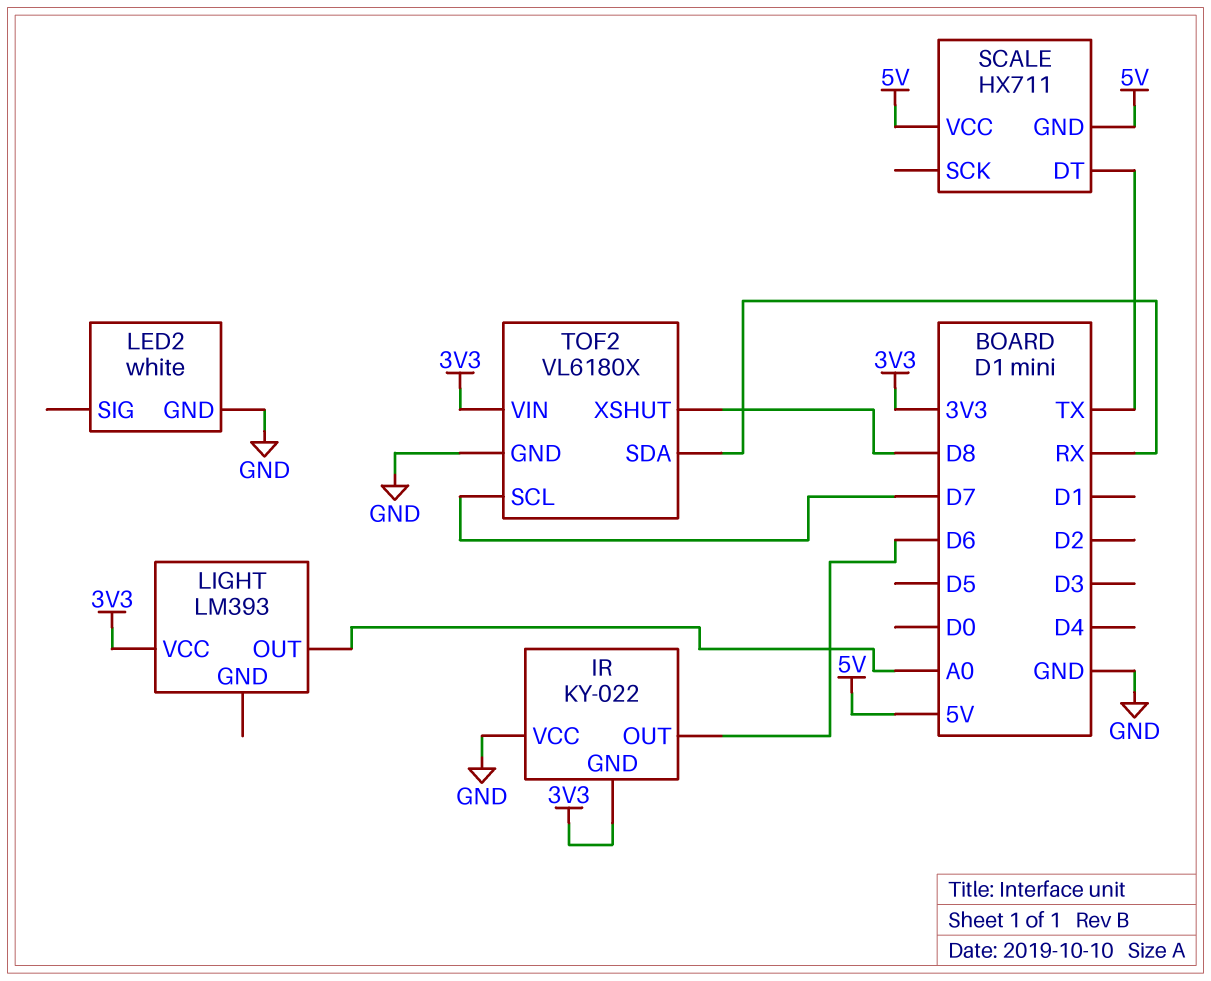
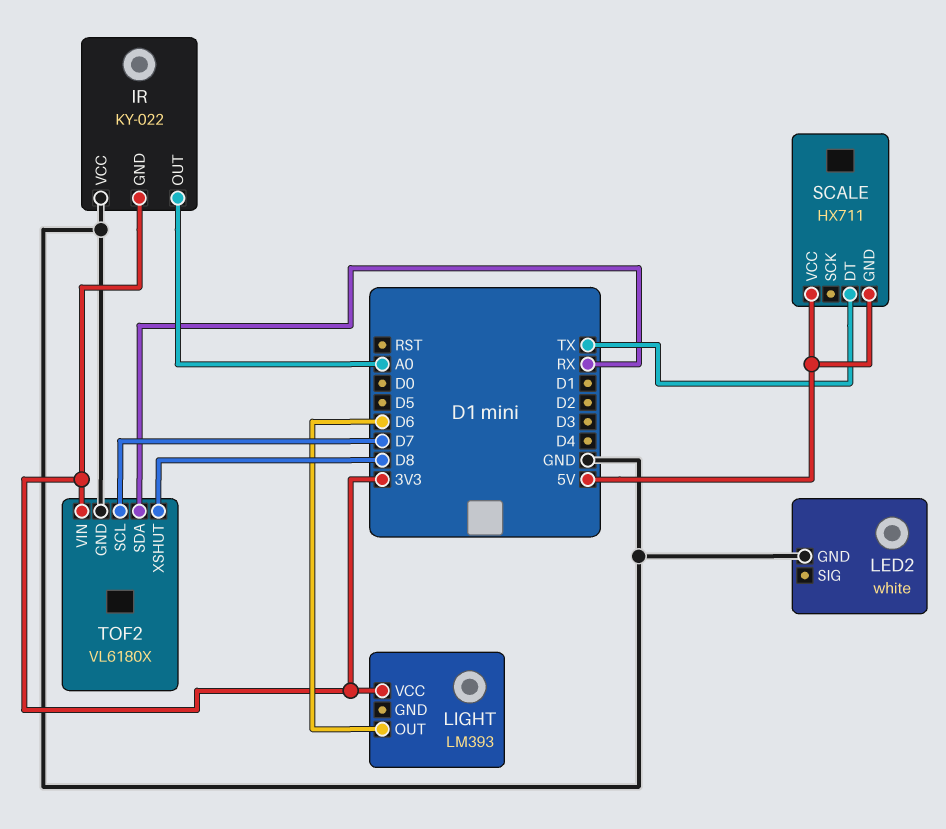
IR pin OUT: D6 -> A0
LIGHT pin OUT: A0 -> D6

